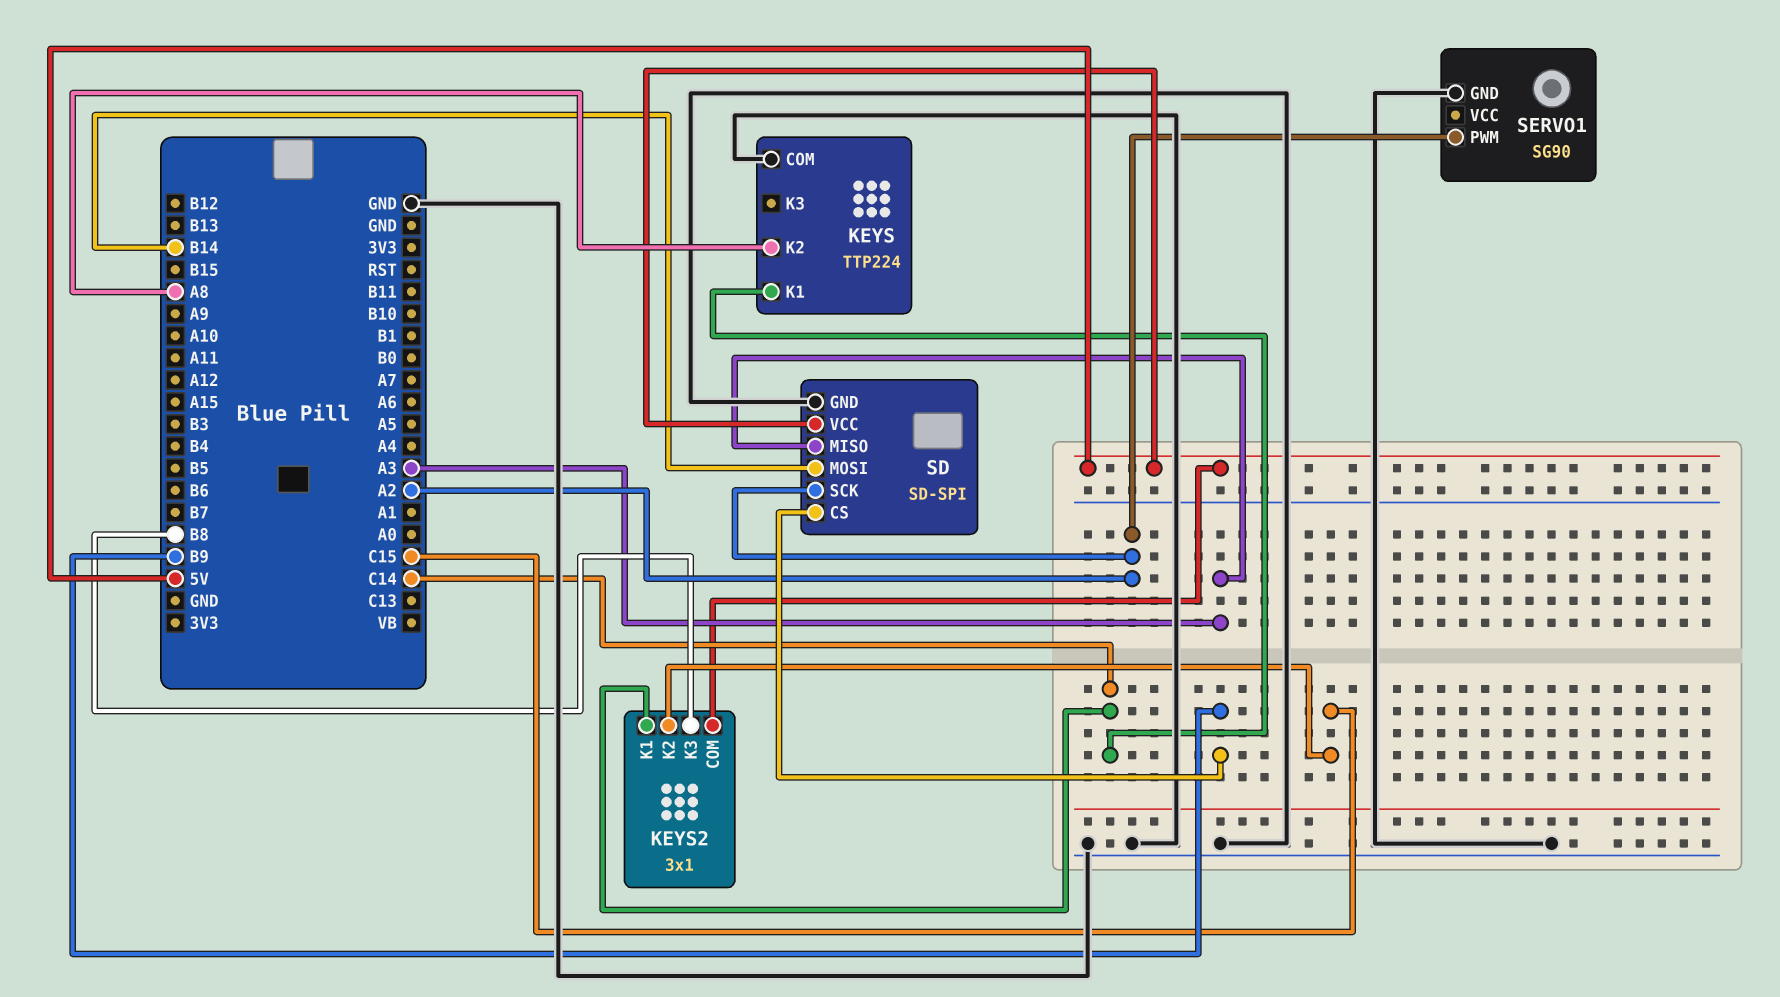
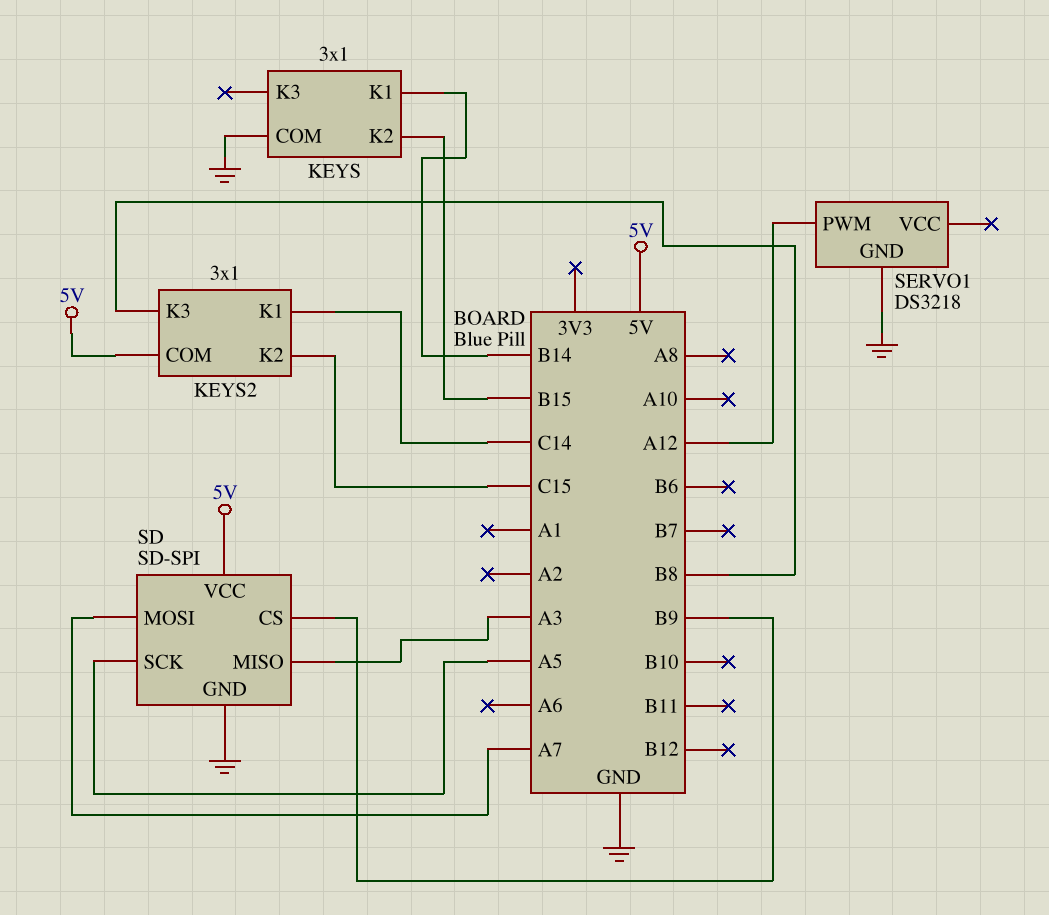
KEYS: TTP224 -> 3x1
KEYS pin K1: C14 -> B14
KEYS pin K2: A8 -> B15
SD pin MOSI: B14 -> A7
SD pin SCK: A2 -> A5
SERVO1: SG90 -> DS3218
SERVO1 pin PWM: A2 -> A12

